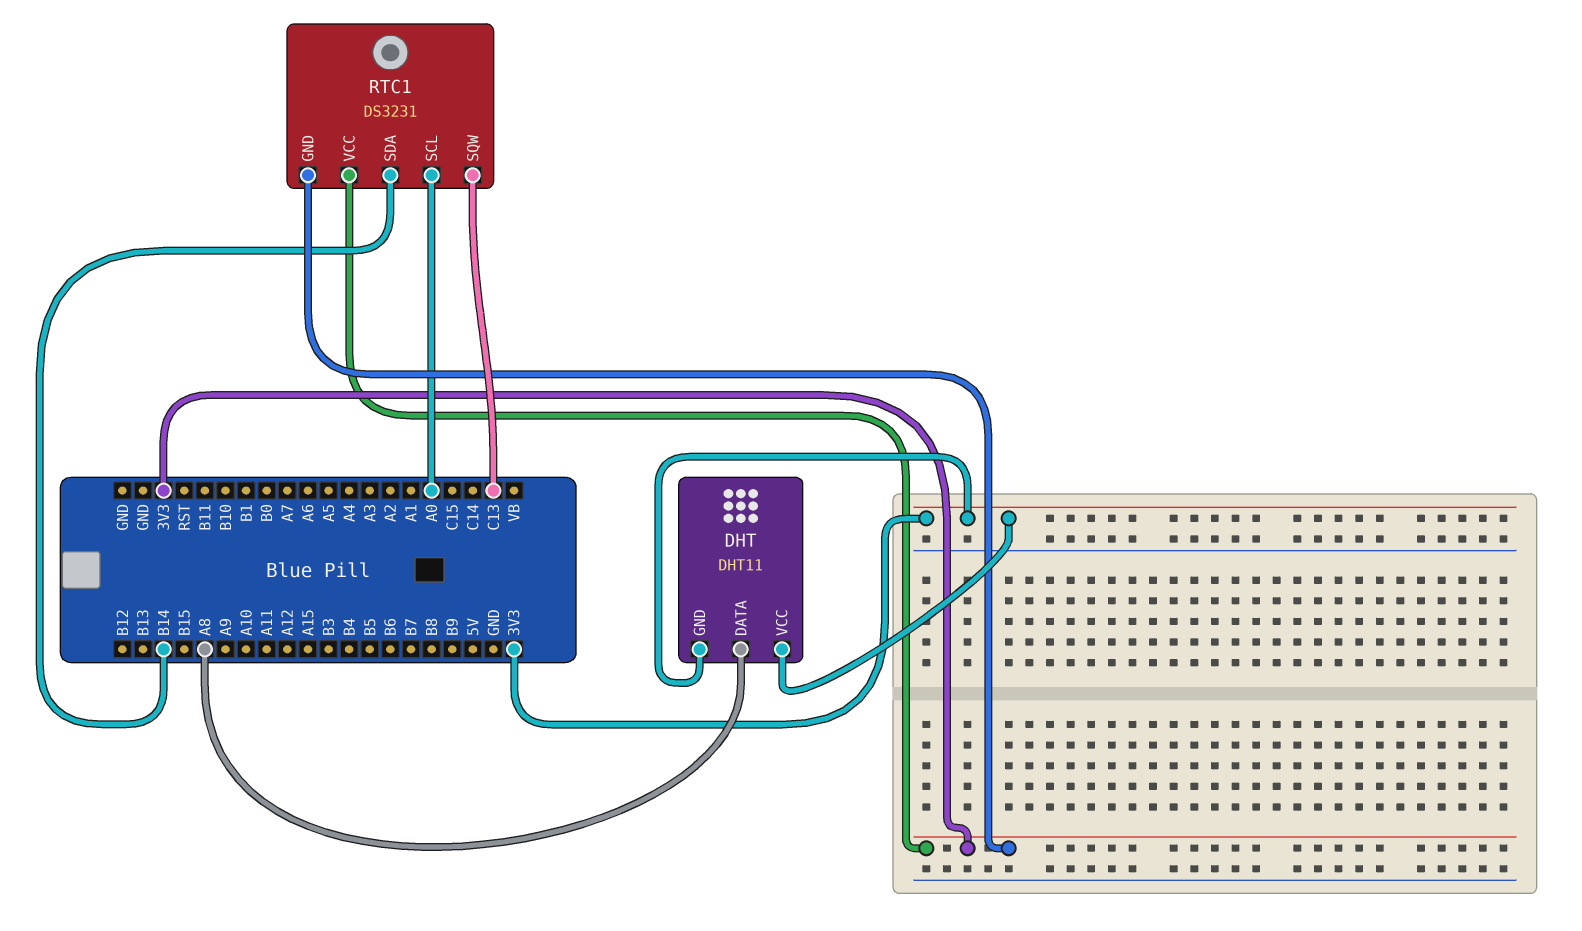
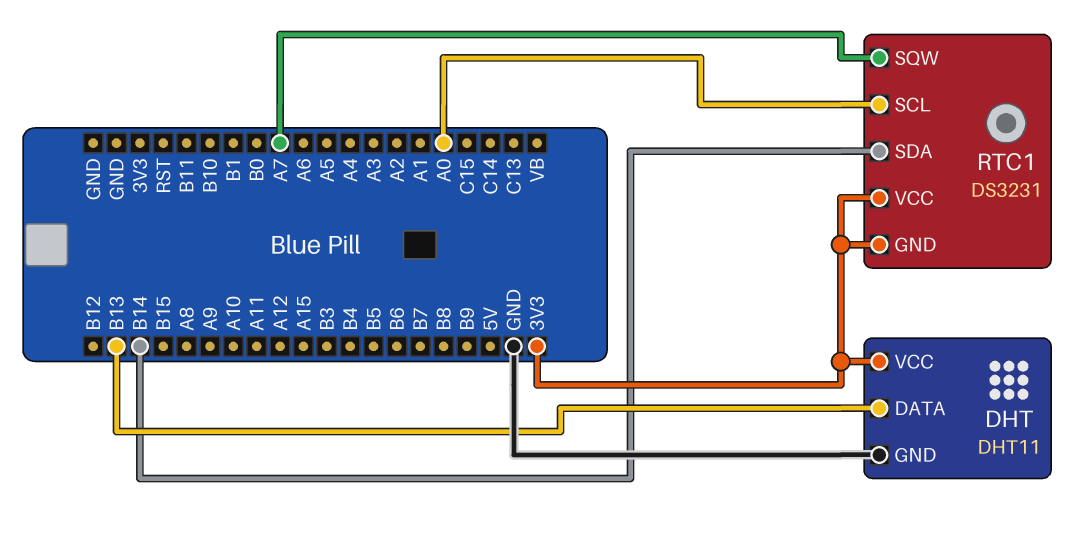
DHT pin DATA: A8 -> B13
DHT pin GND: 3V3 -> GND
RTC1 pin SQW: C13 -> A7

